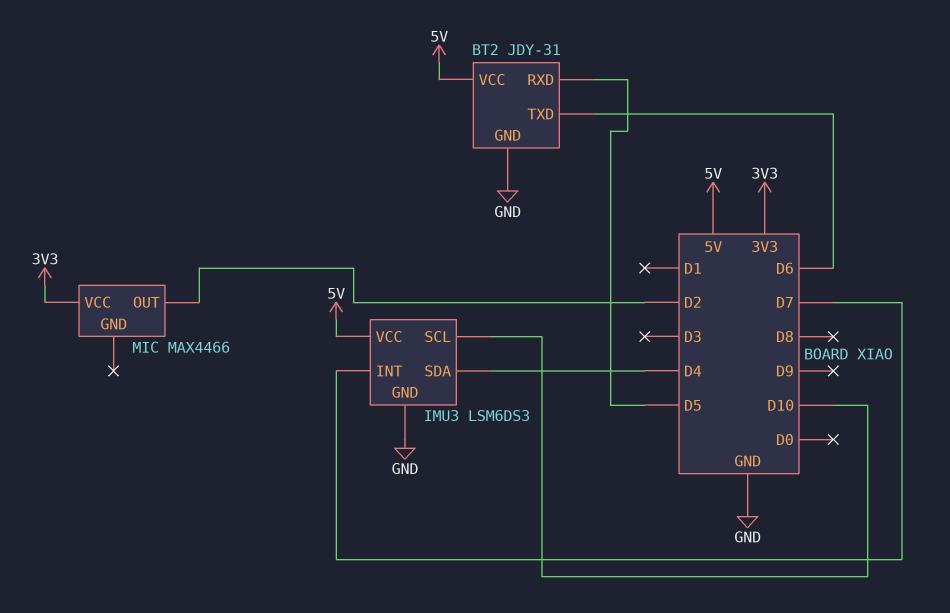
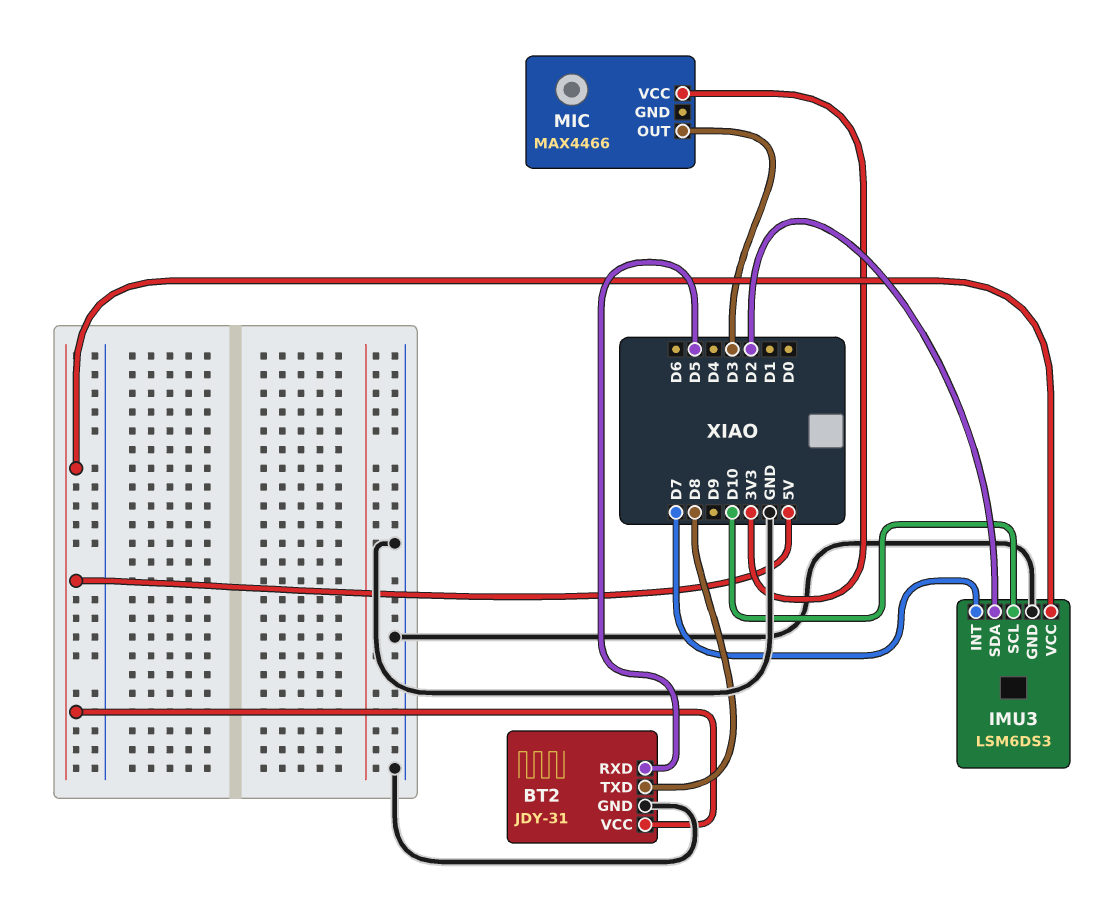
BT2 pin TXD: D6 -> D8
IMU3 pin SDA: D4 -> D2
MIC pin OUT: D2 -> D3

